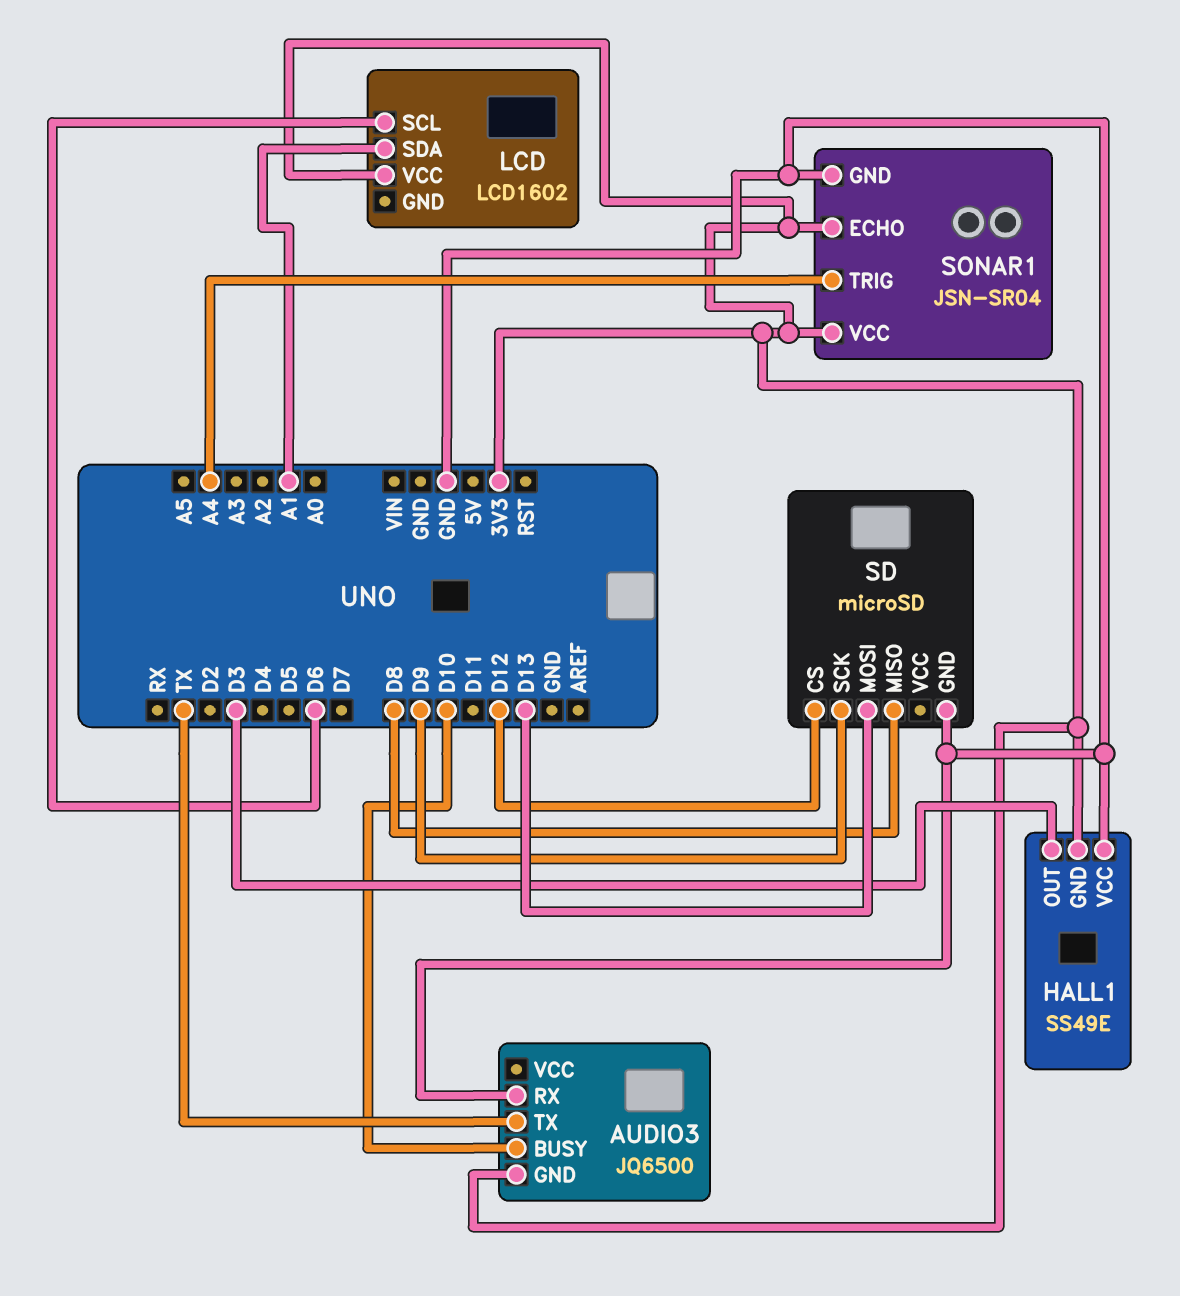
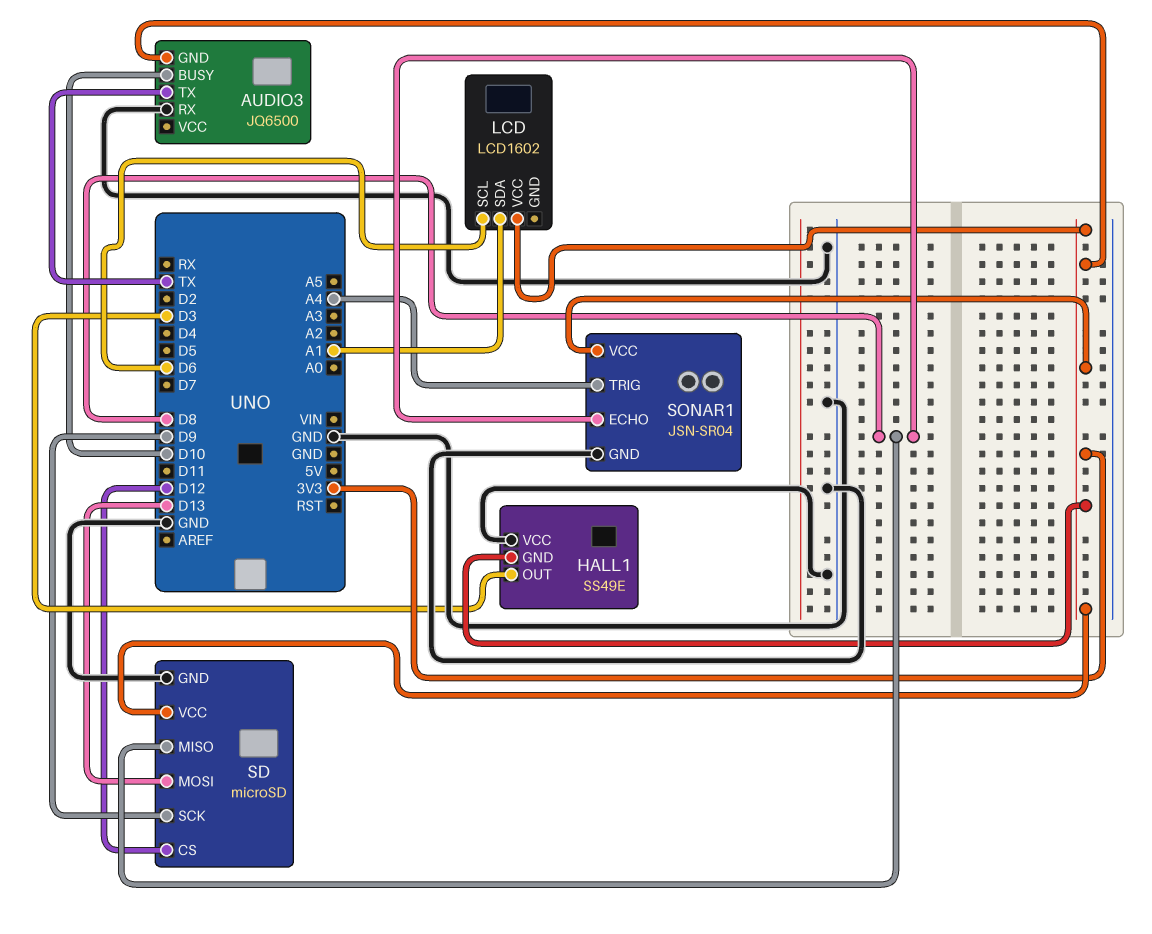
SD pin VCC: none -> 3V3
SONAR1 pin ECHO: 3V3 -> D8

